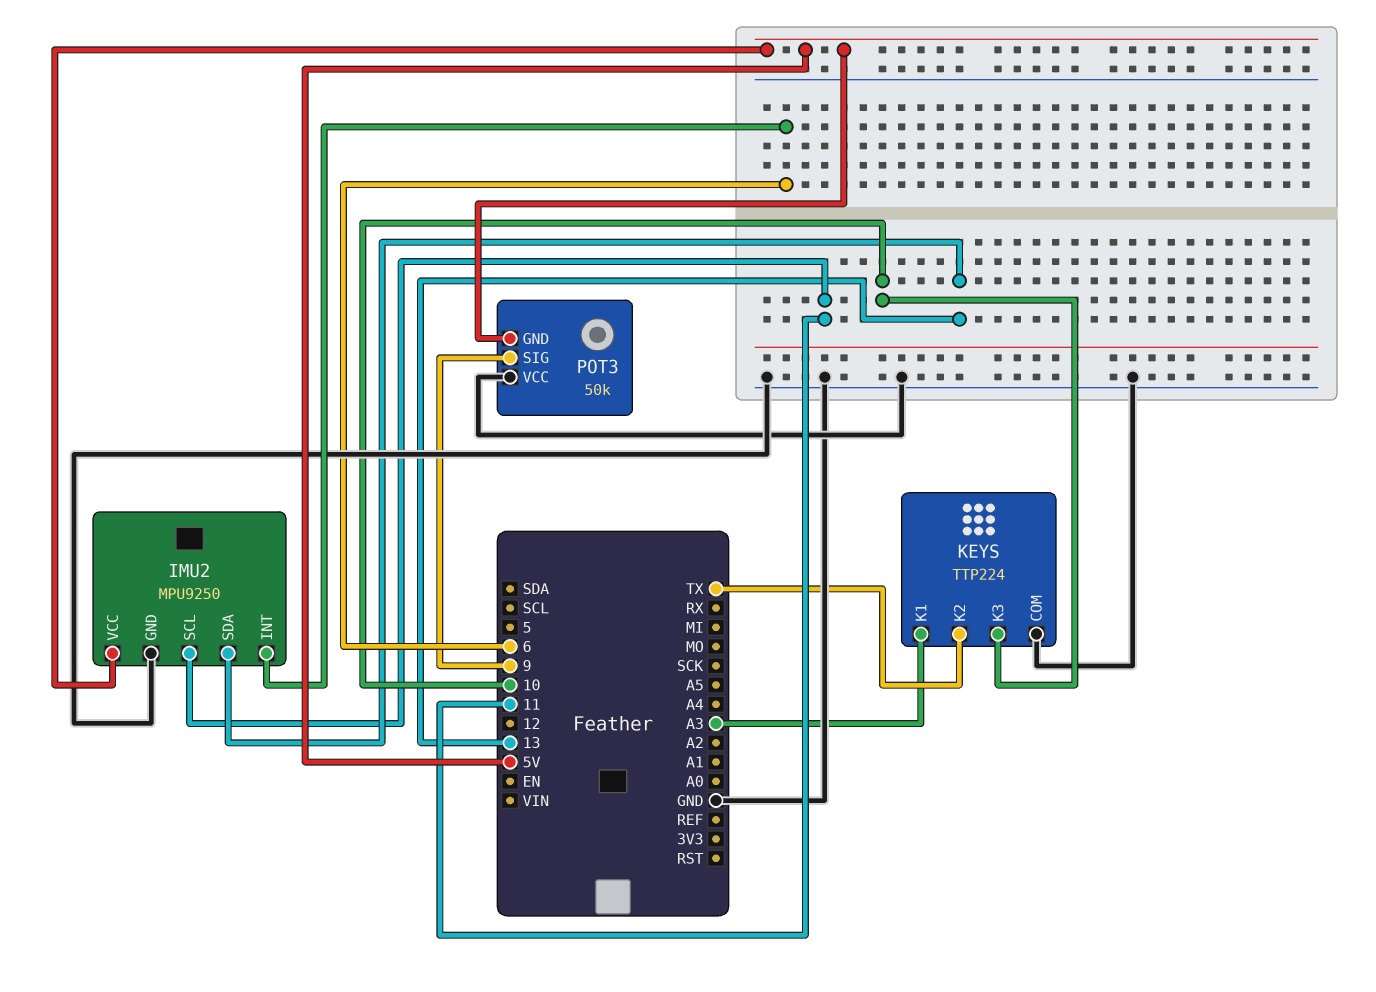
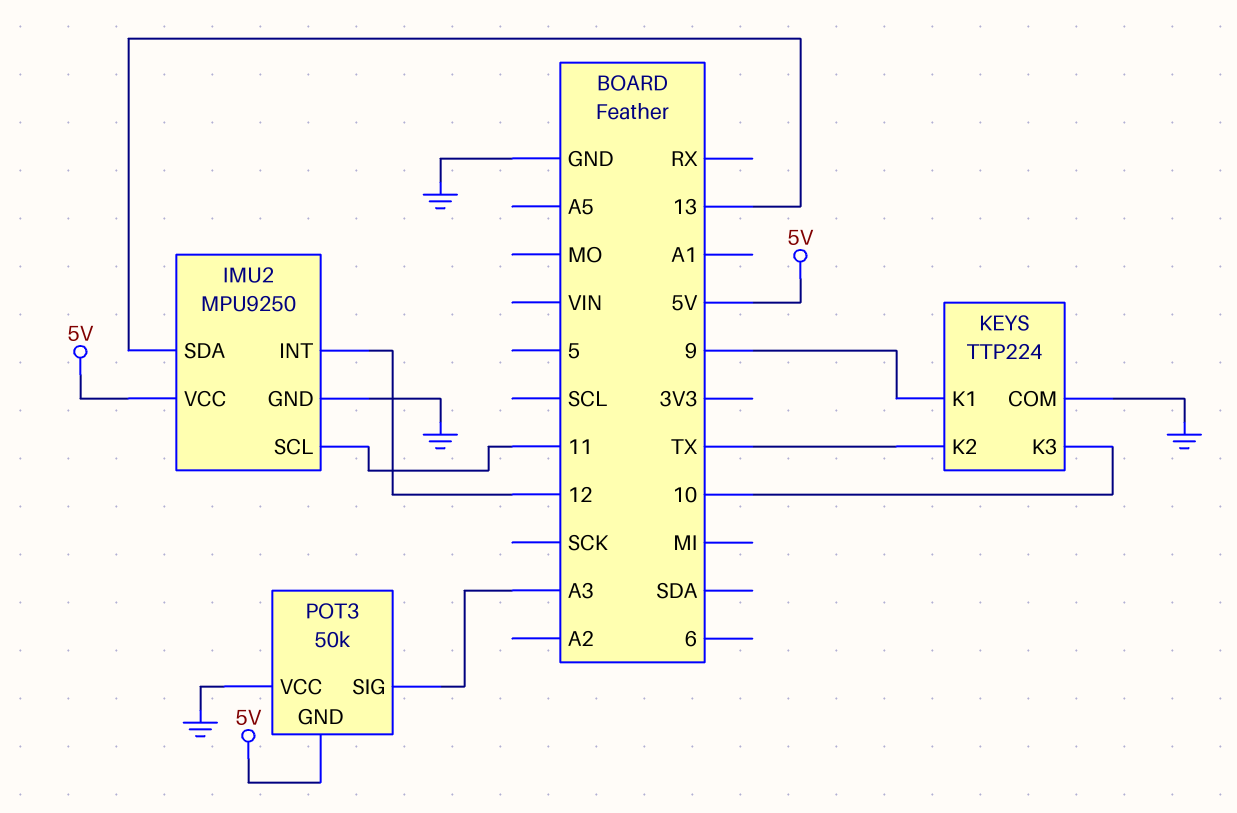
IMU2 pin INT: 6 -> 12
KEYS pin K1: A3 -> 9
POT3 pin SIG: 9 -> A3

